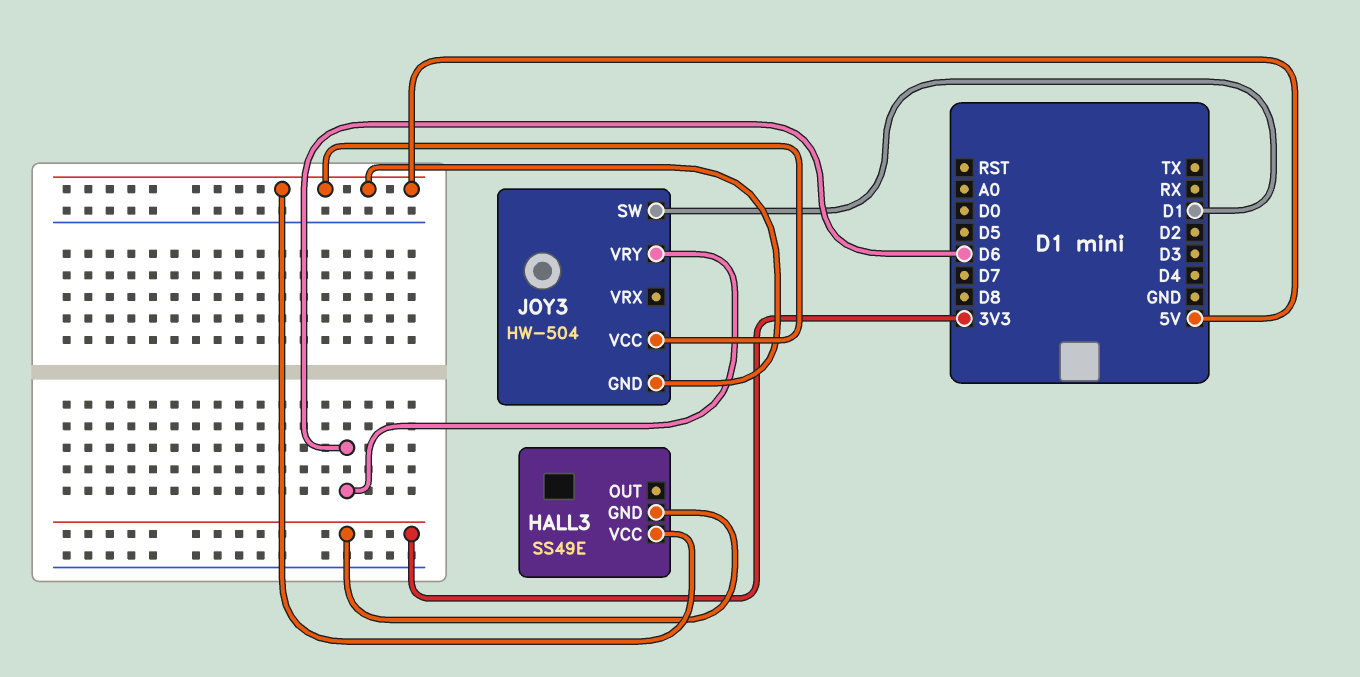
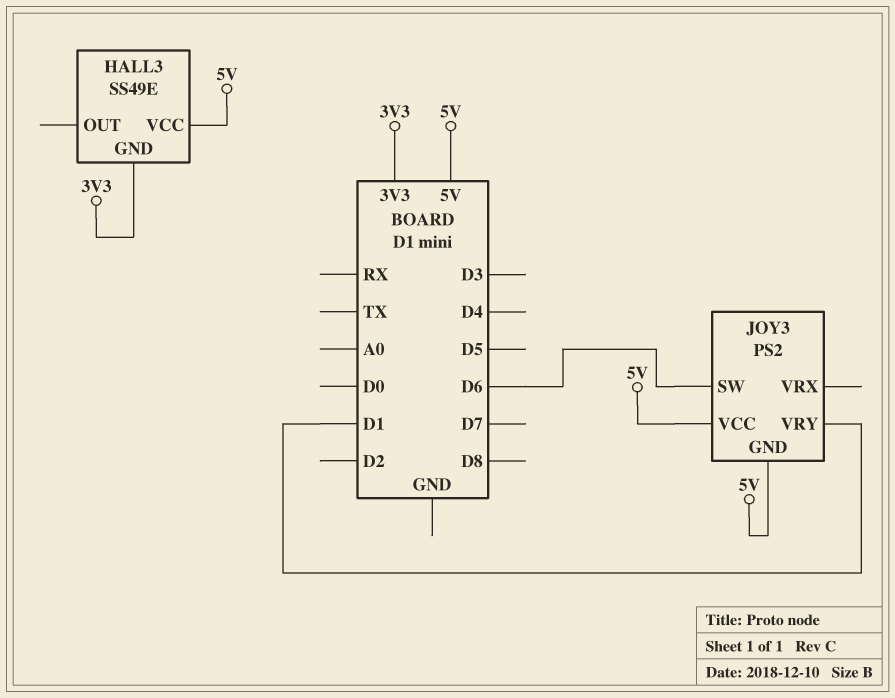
JOY3: HW-504 -> PS2
JOY3 pin SW: D1 -> D6
JOY3 pin VRY: D6 -> D1

